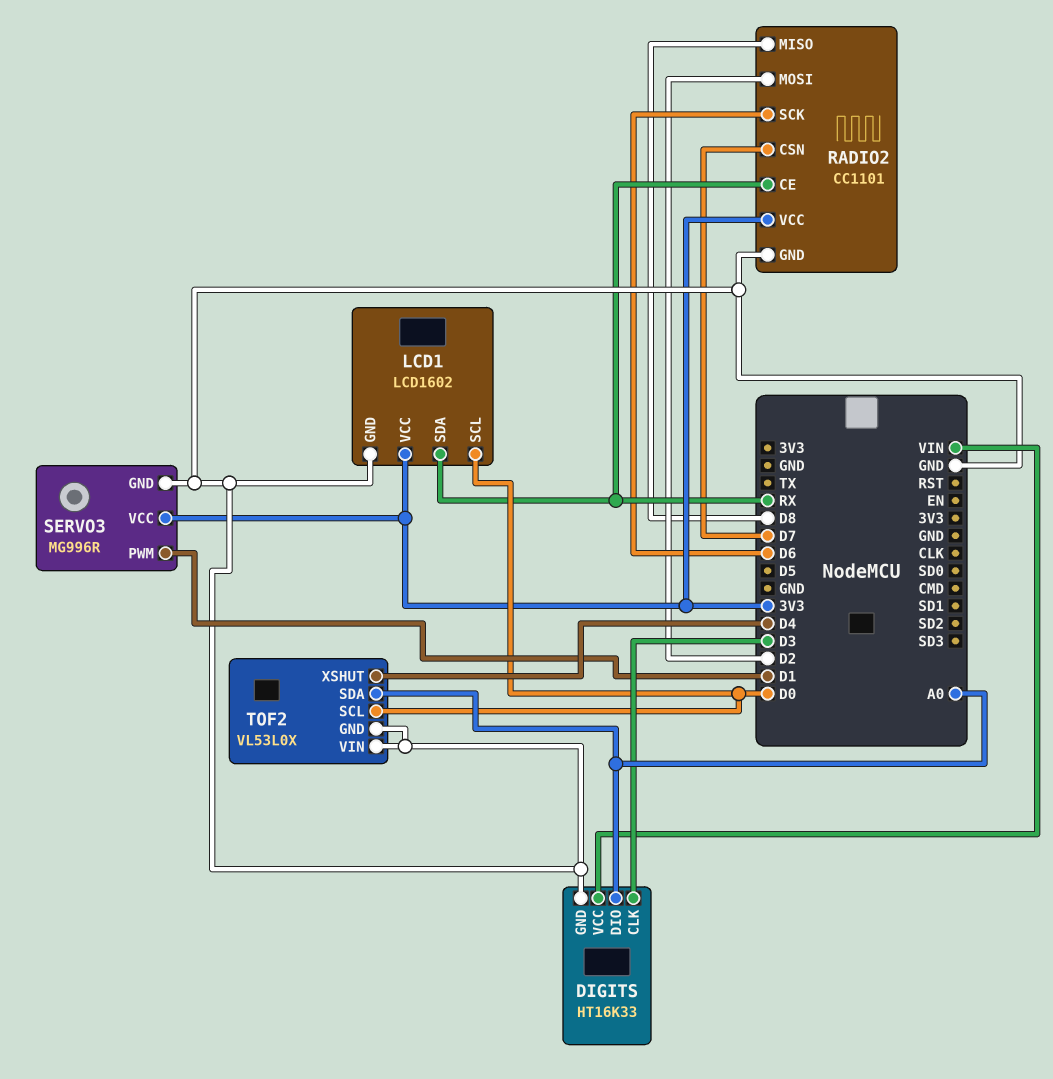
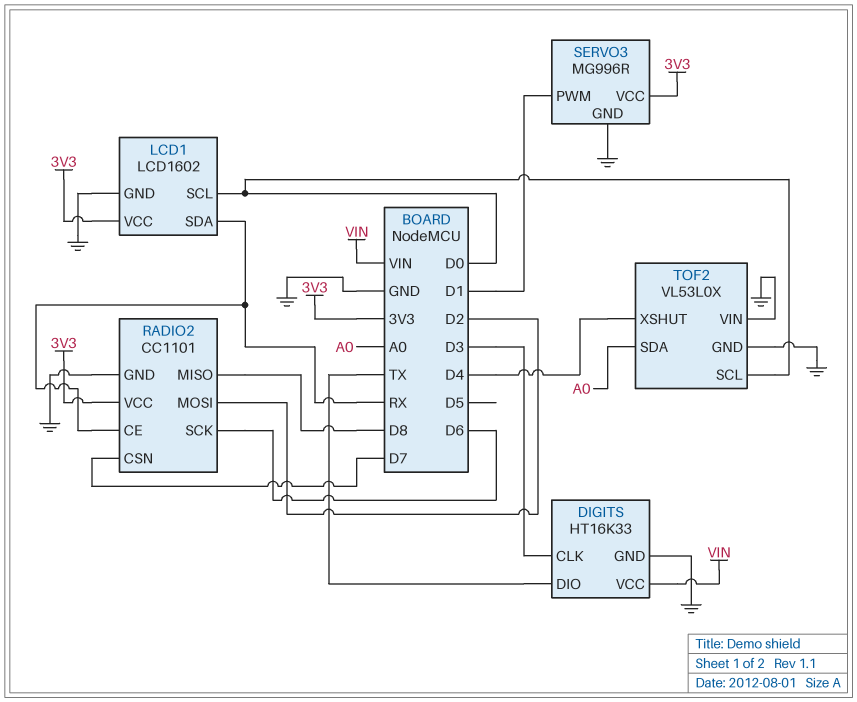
DIGITS pin DIO: A0 -> TX

